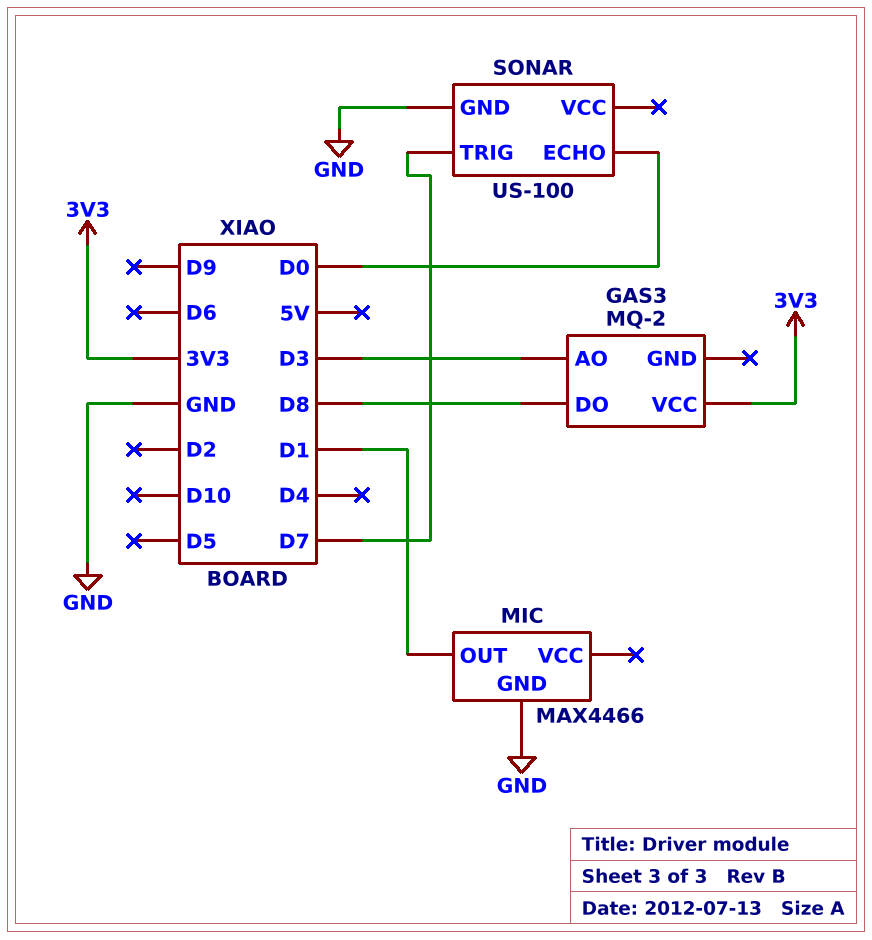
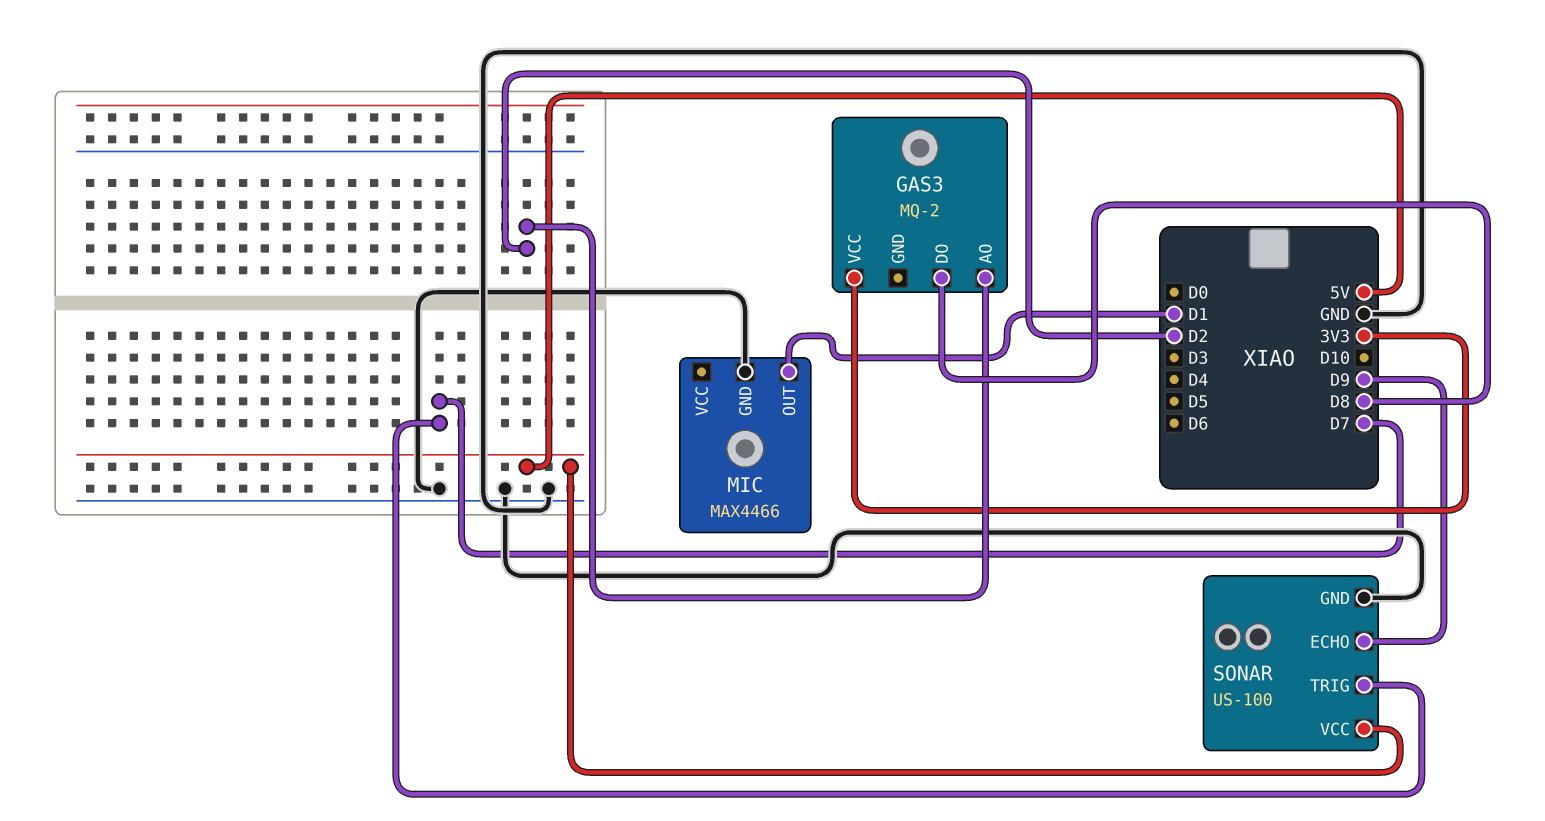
GAS3 pin AO: D3 -> D2
SONAR pin ECHO: D0 -> D9
SONAR pin VCC: none -> 5V

